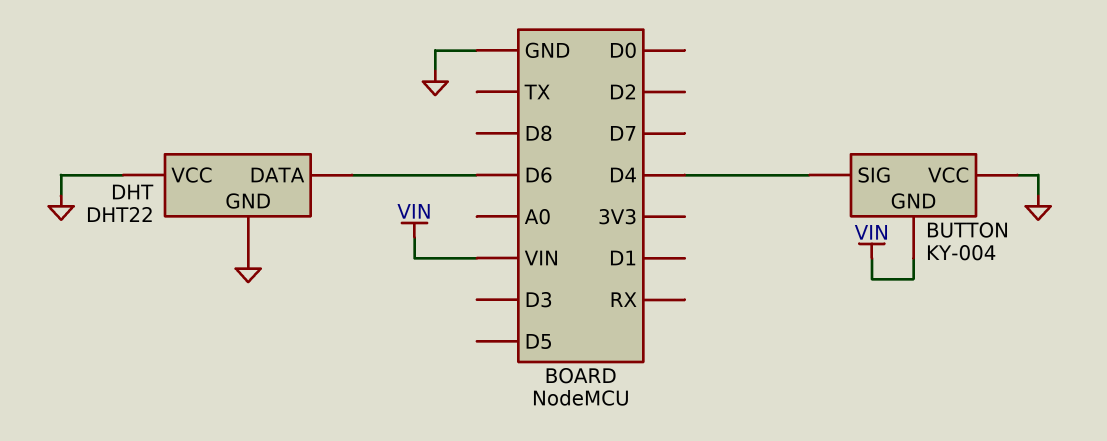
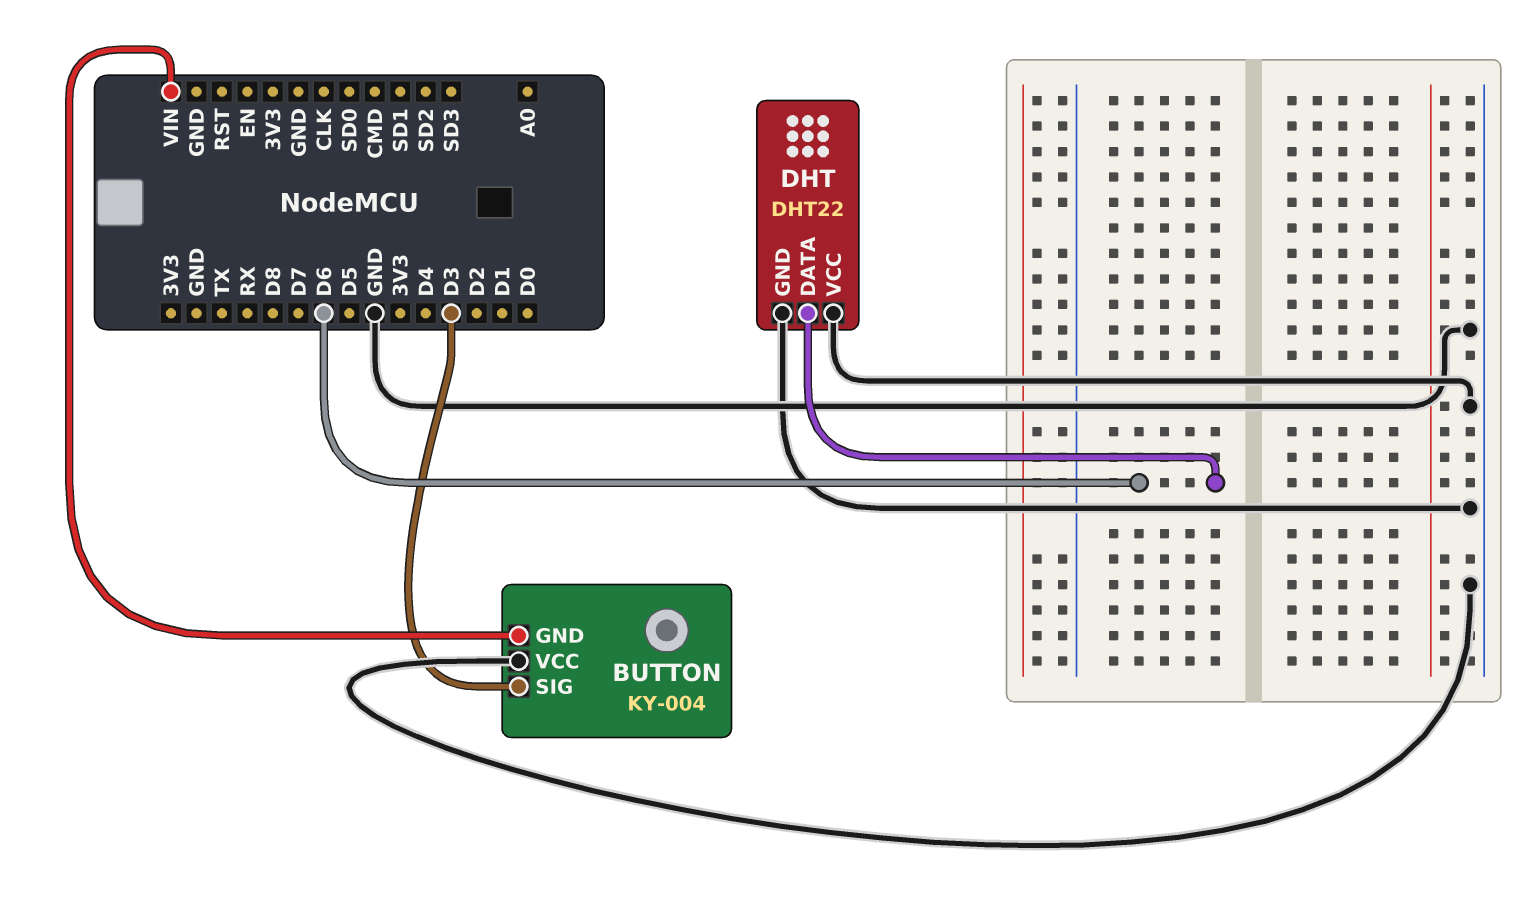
BUTTON pin SIG: D4 -> D3

